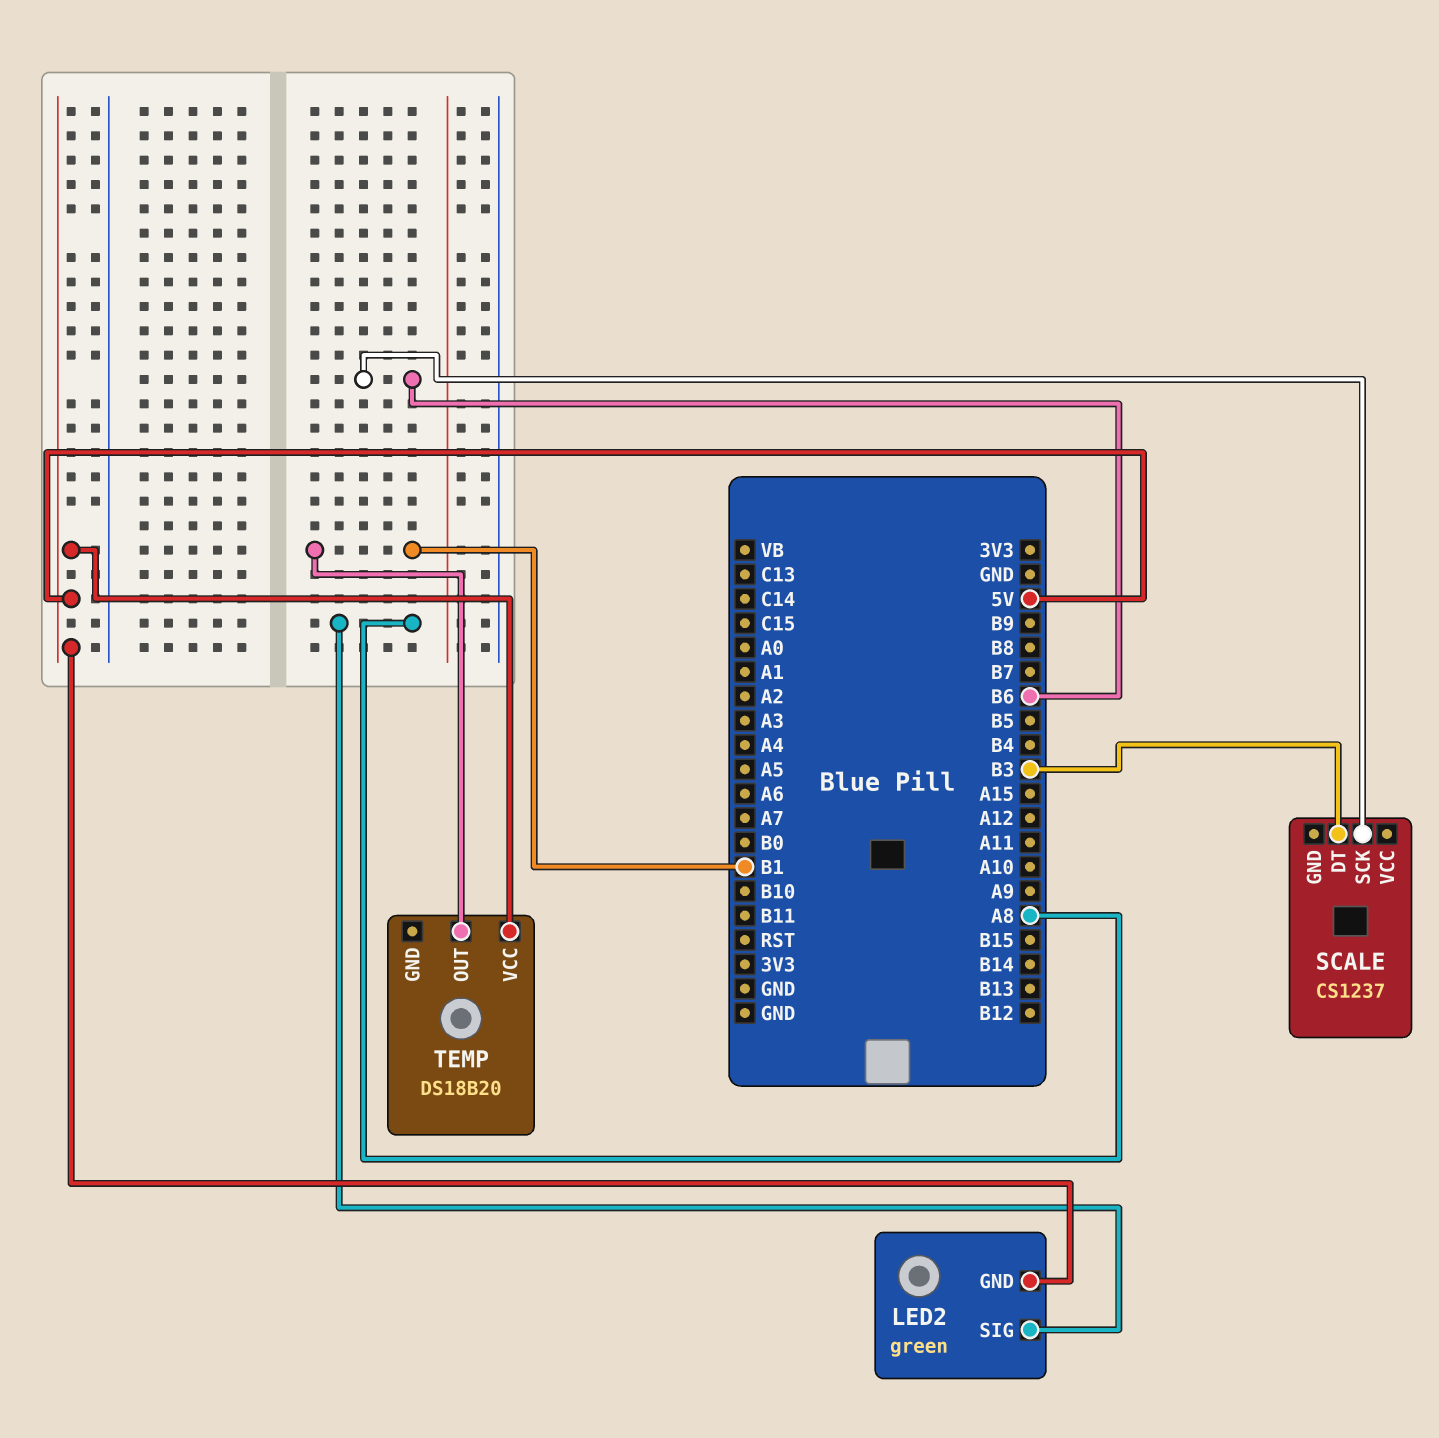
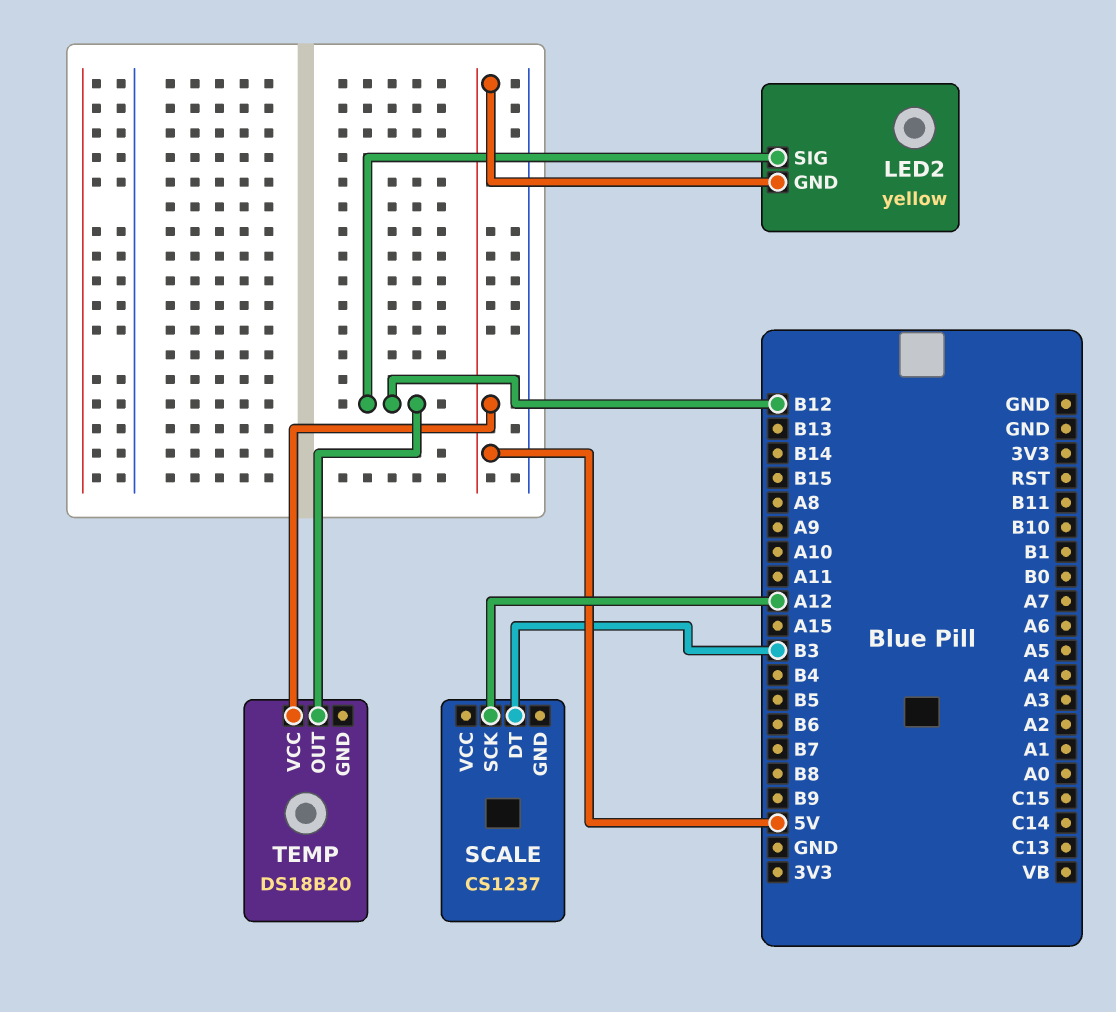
LED2: green -> yellow
LED2 pin SIG: A8 -> B12
SCALE pin SCK: B6 -> A12
TEMP pin OUT: B1 -> B12

